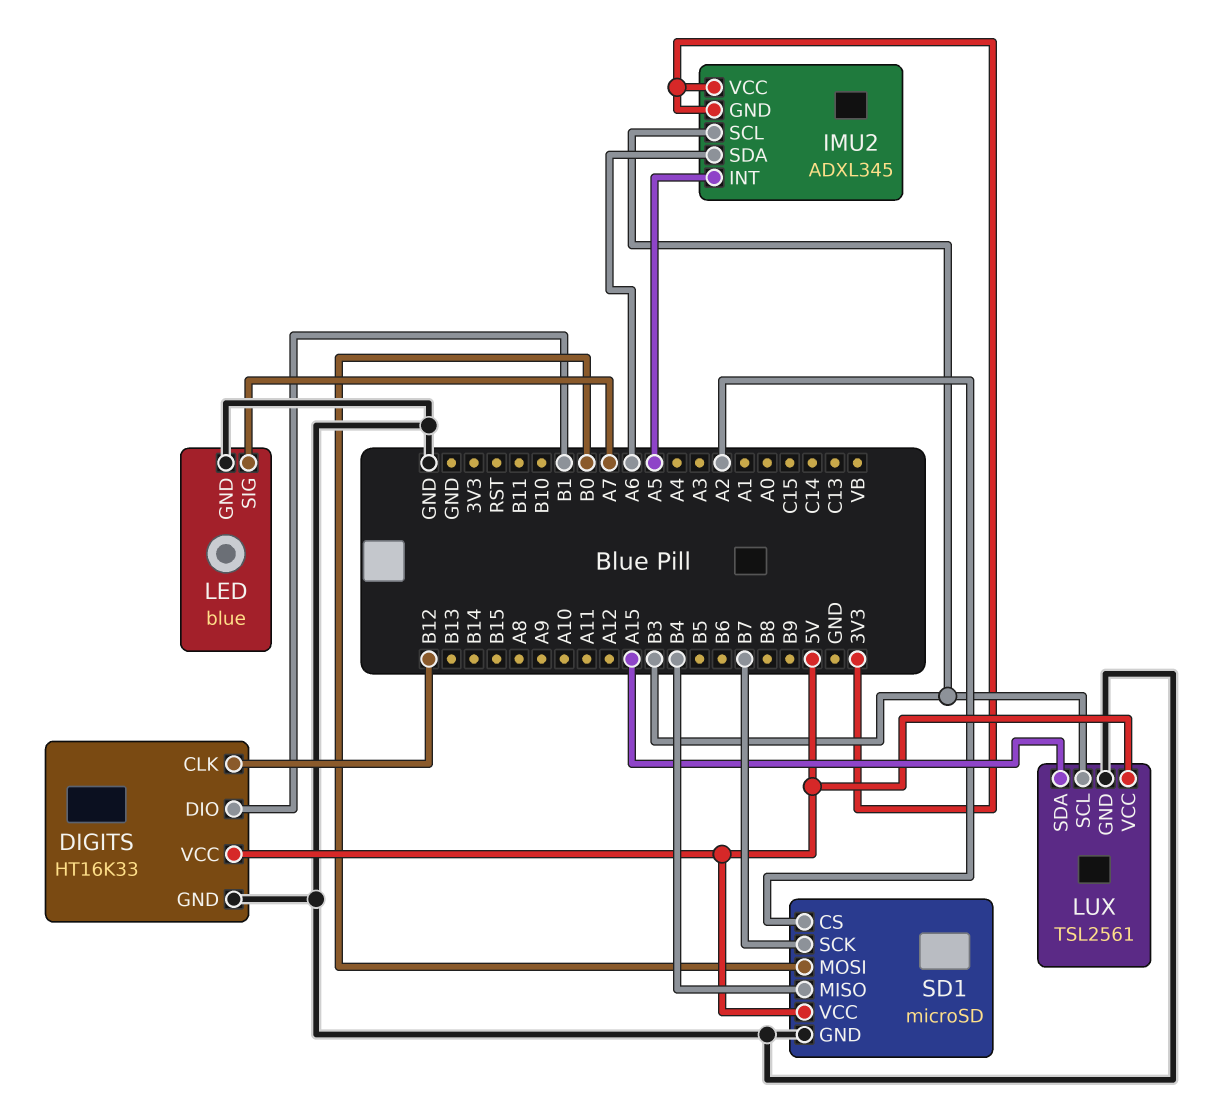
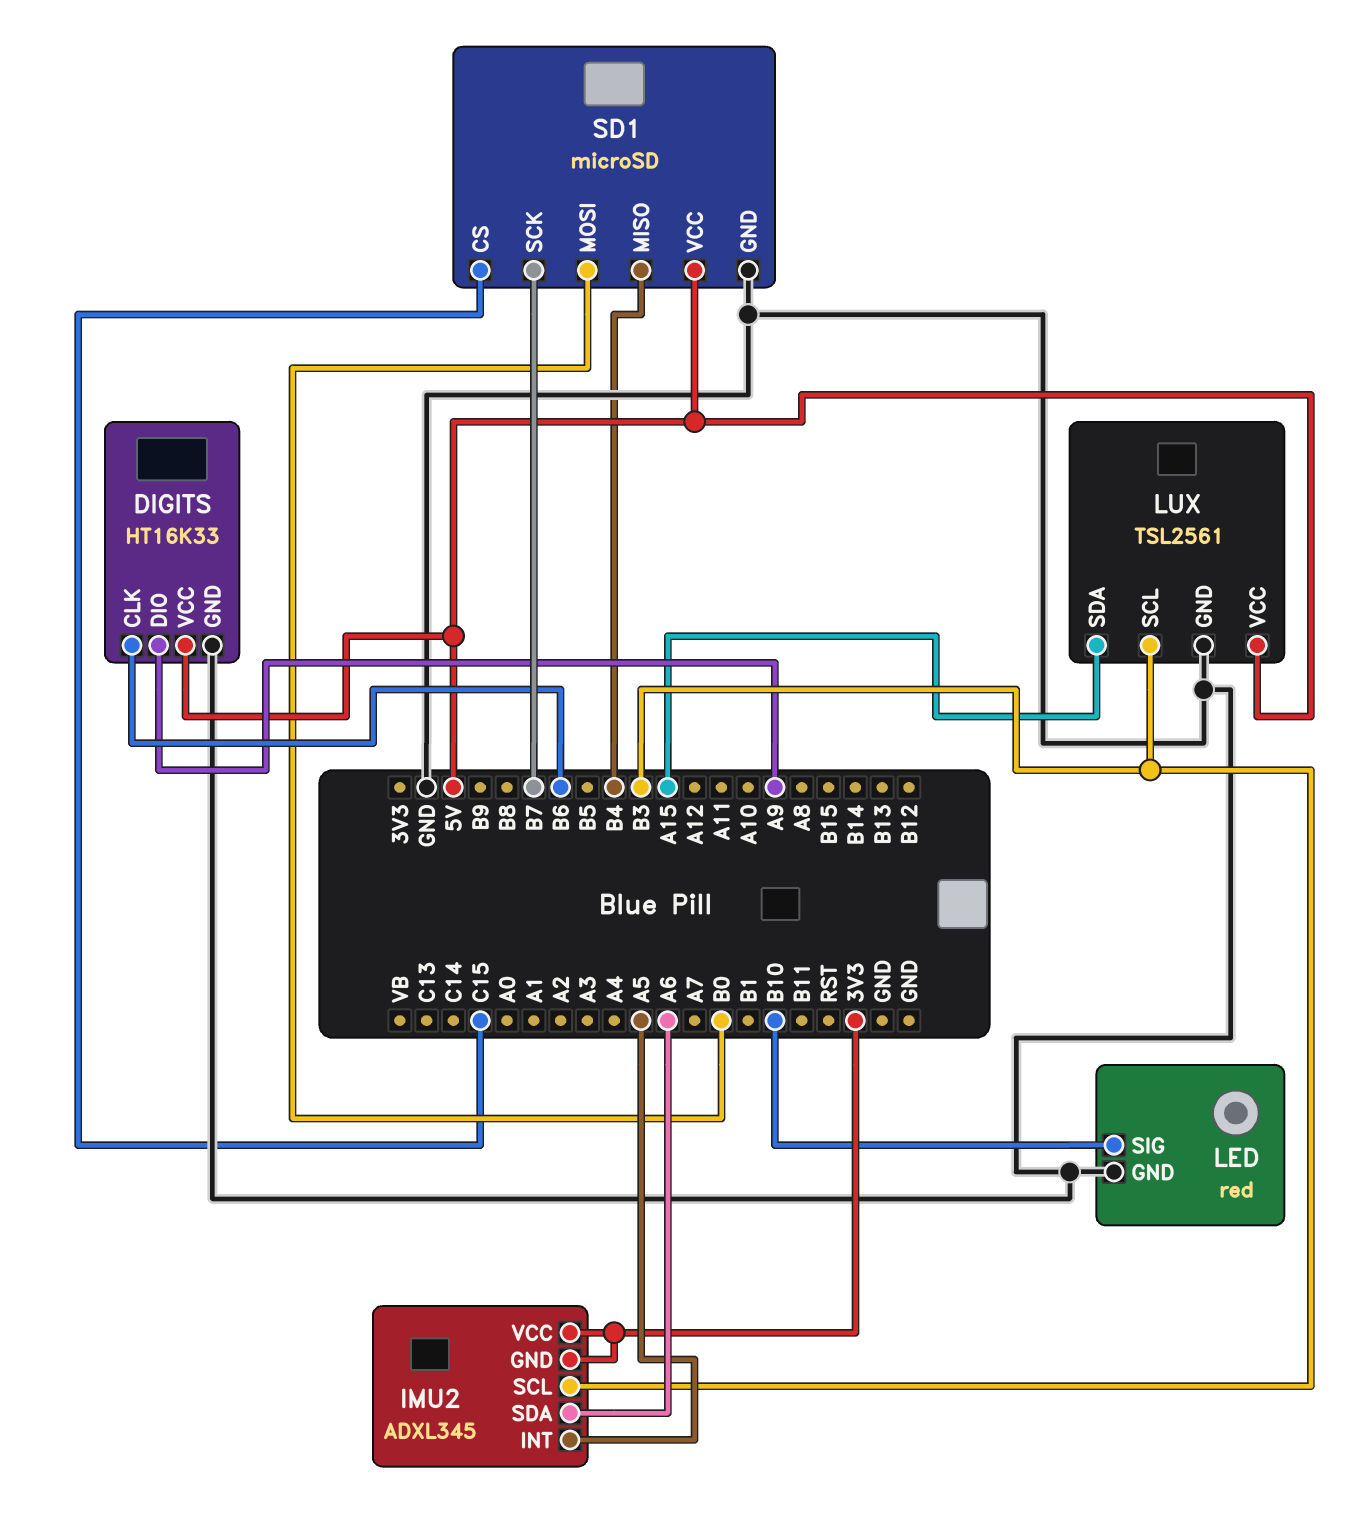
DIGITS pin CLK: B12 -> B6
DIGITS pin DIO: B1 -> A9
LED: blue -> red
LED pin SIG: A7 -> B10
SD1 pin CS: A2 -> C15

